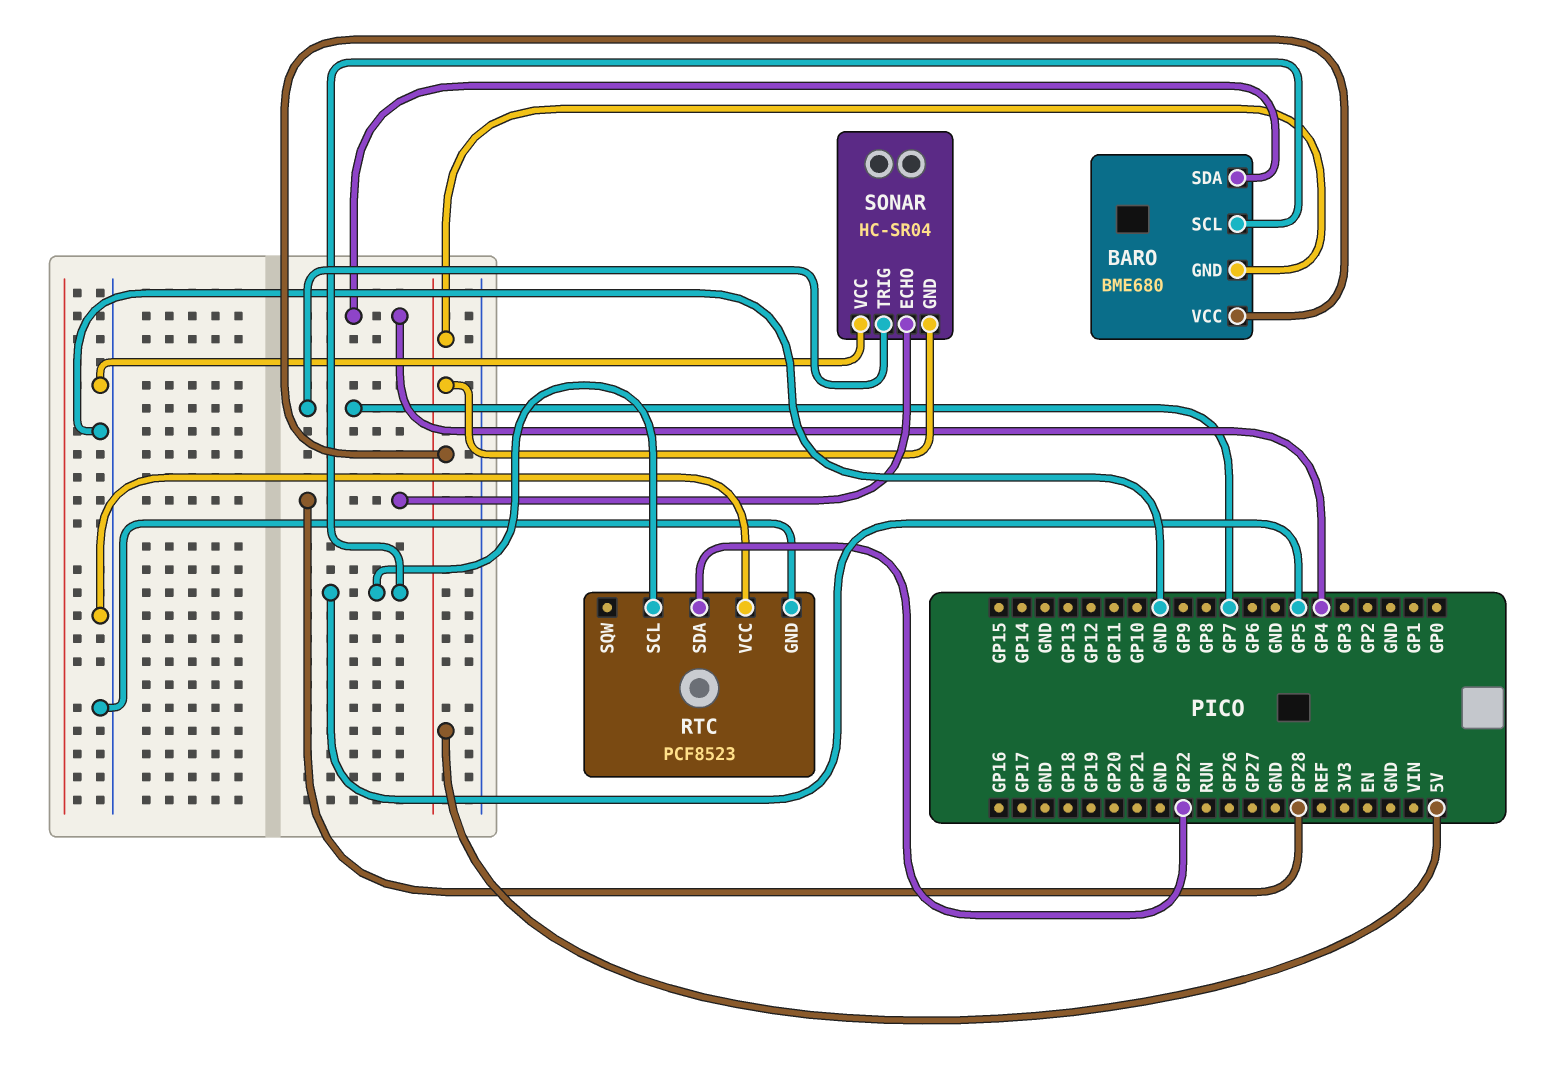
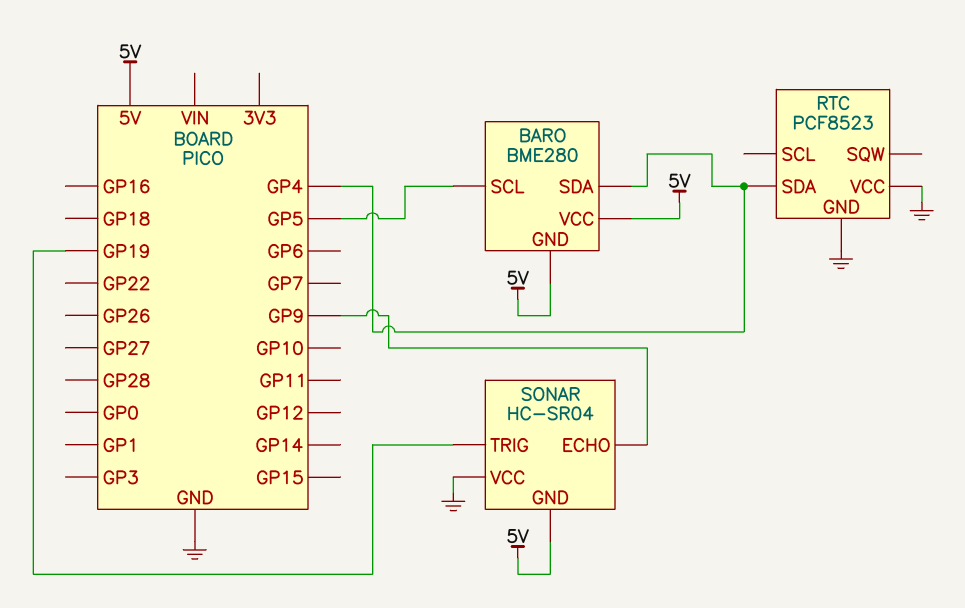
BARO: BME680 -> BME280
RTC pin SCL: GP5 -> none
RTC pin SDA: GP22 -> GP4
SONAR pin ECHO: GP28 -> GP9
SONAR pin TRIG: GP7 -> GP19

